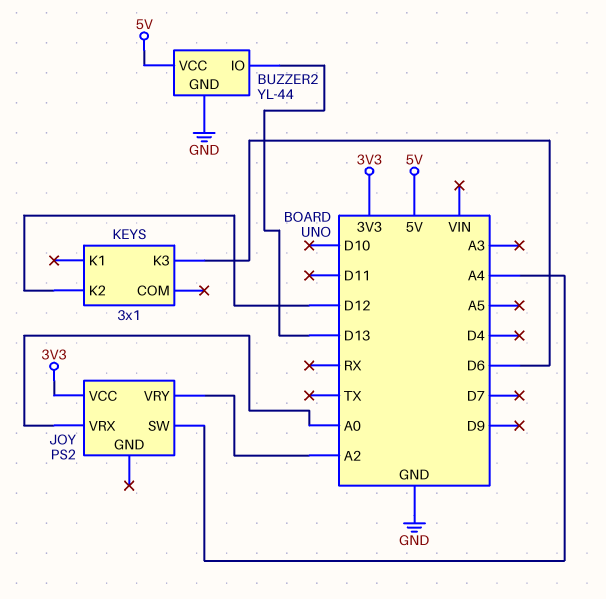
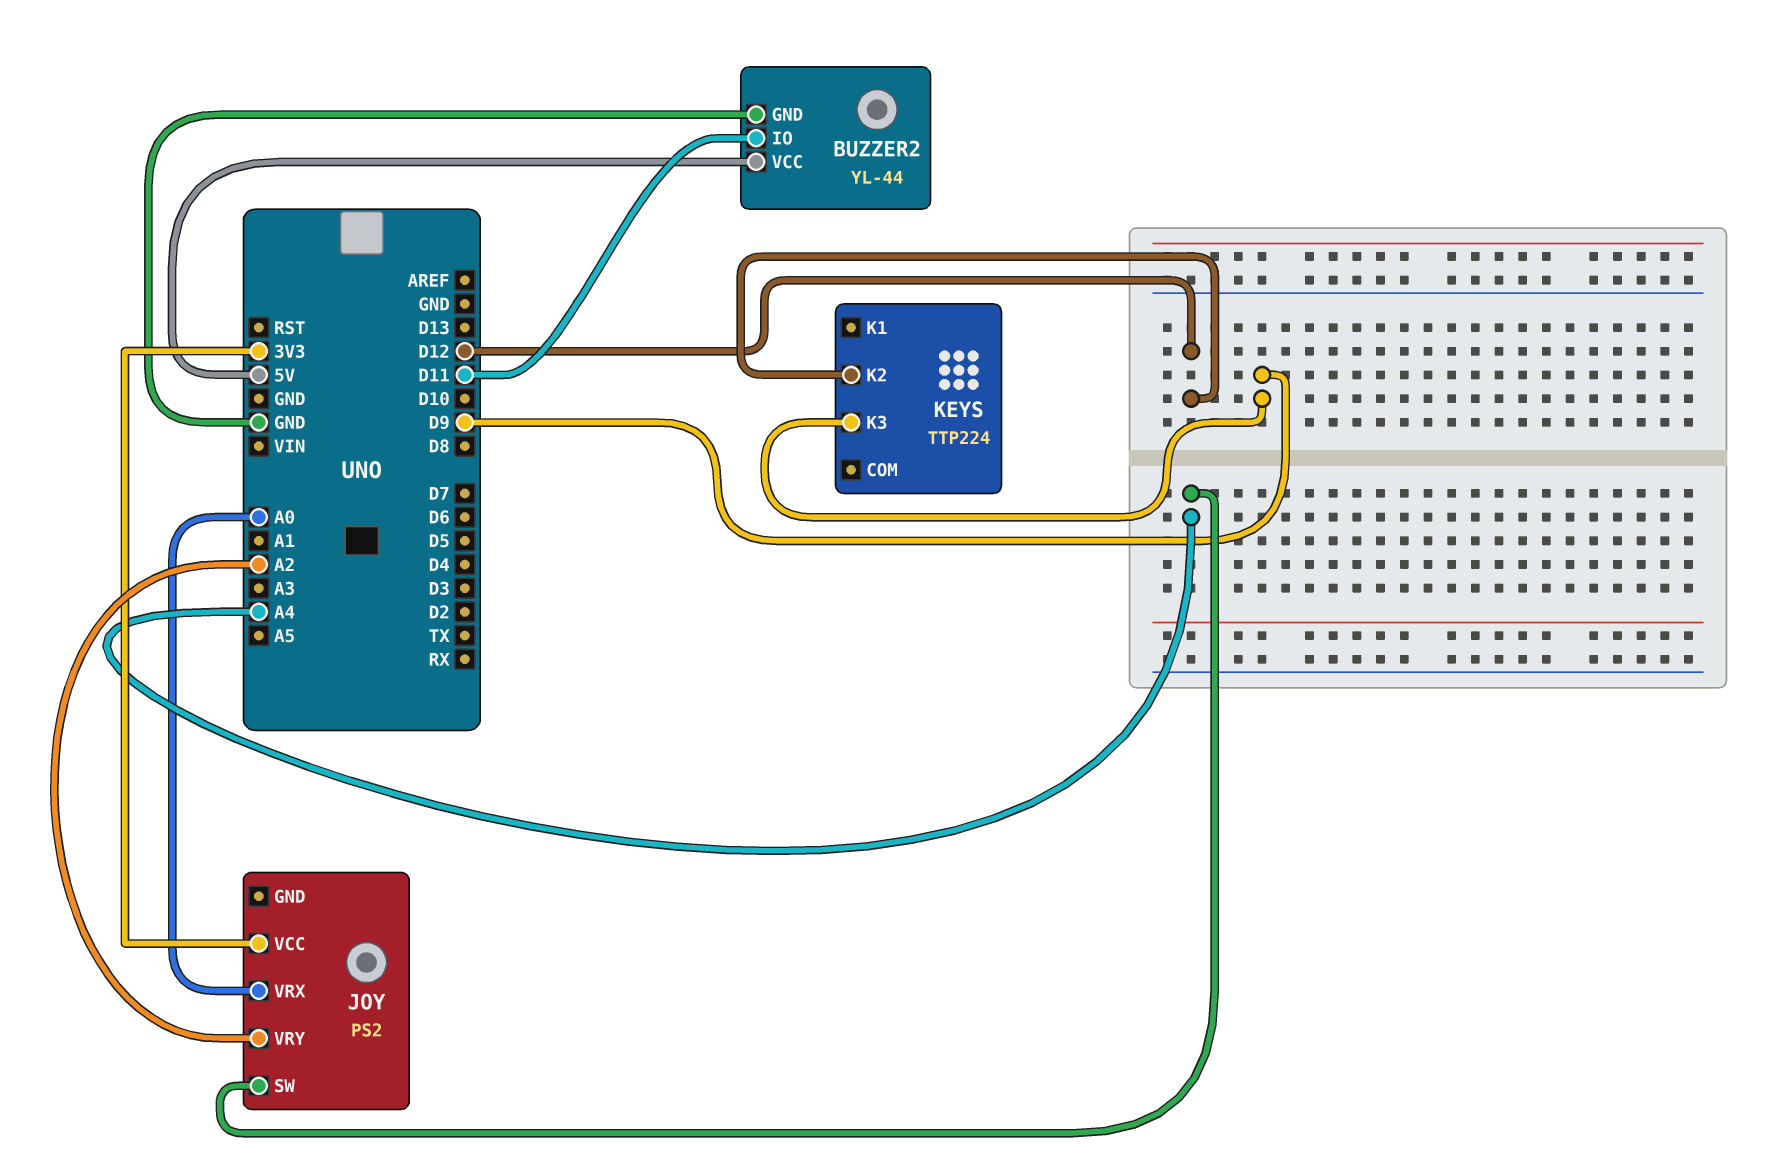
BUZZER2 pin IO: D13 -> D11
KEYS: 3x1 -> TTP224
KEYS pin K3: D6 -> D9

